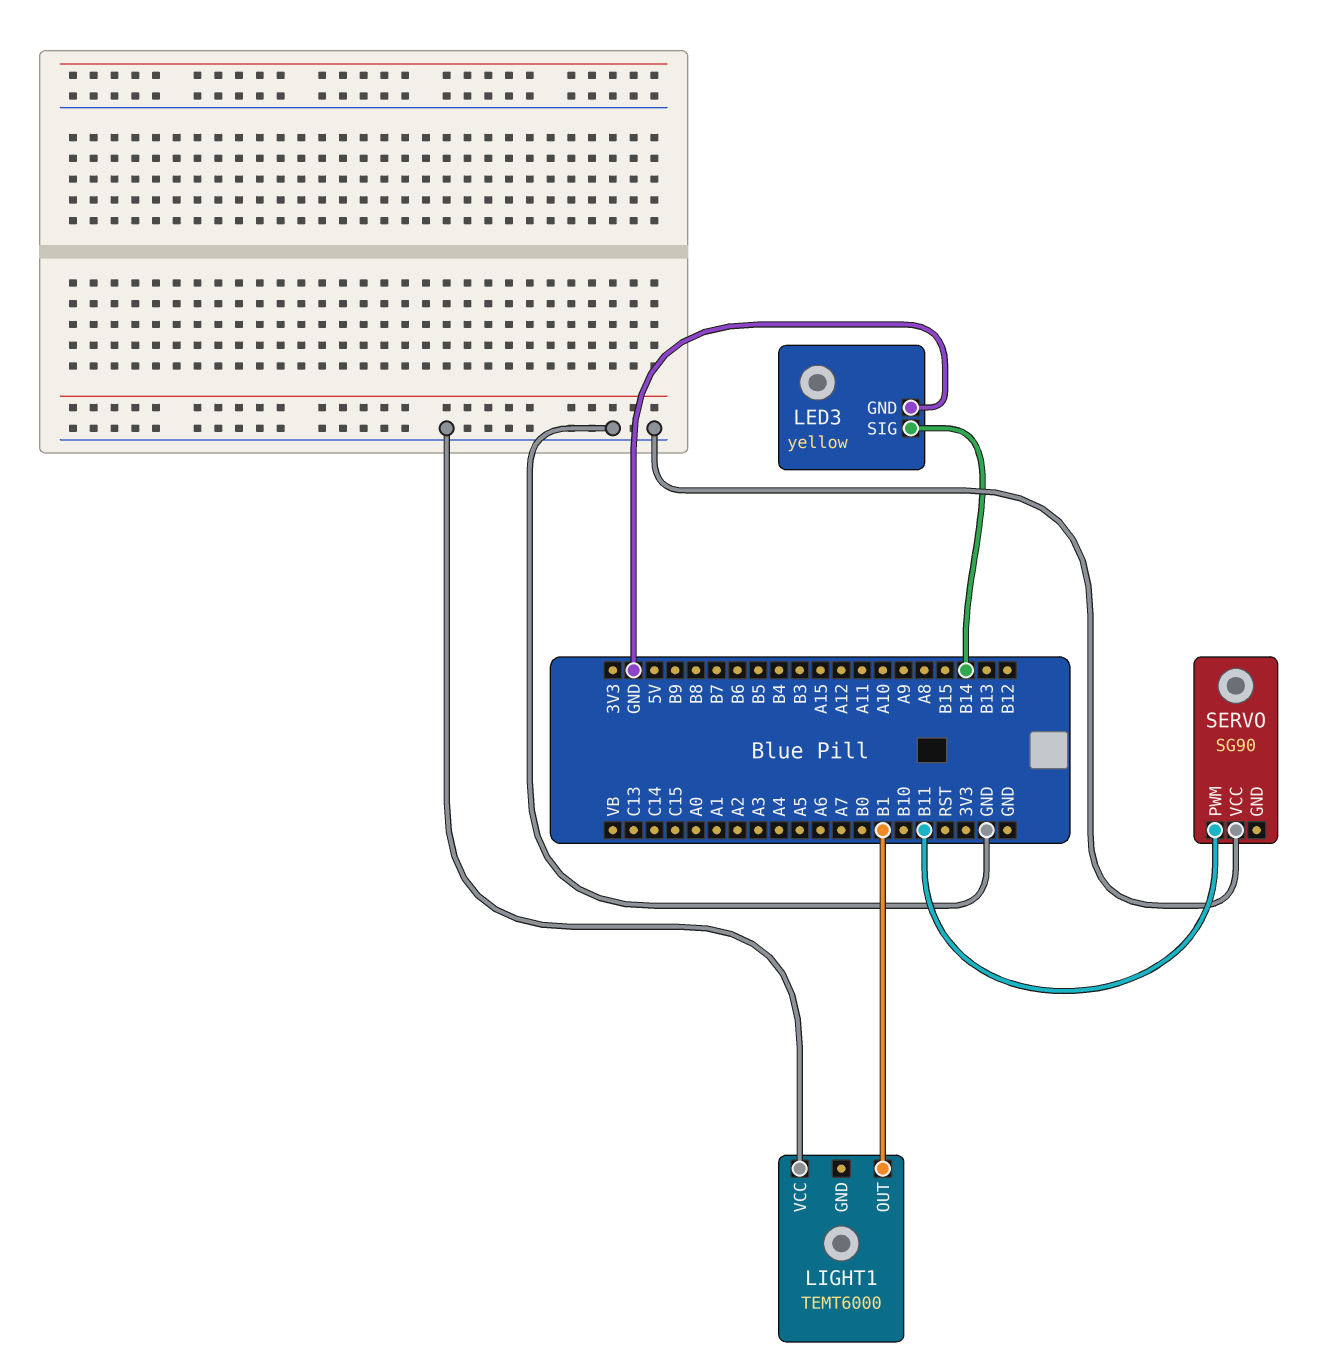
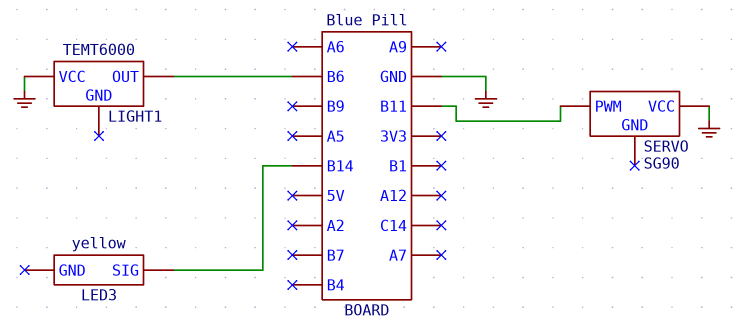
LED3 pin GND: GND -> none
LIGHT1 pin OUT: B1 -> B6

